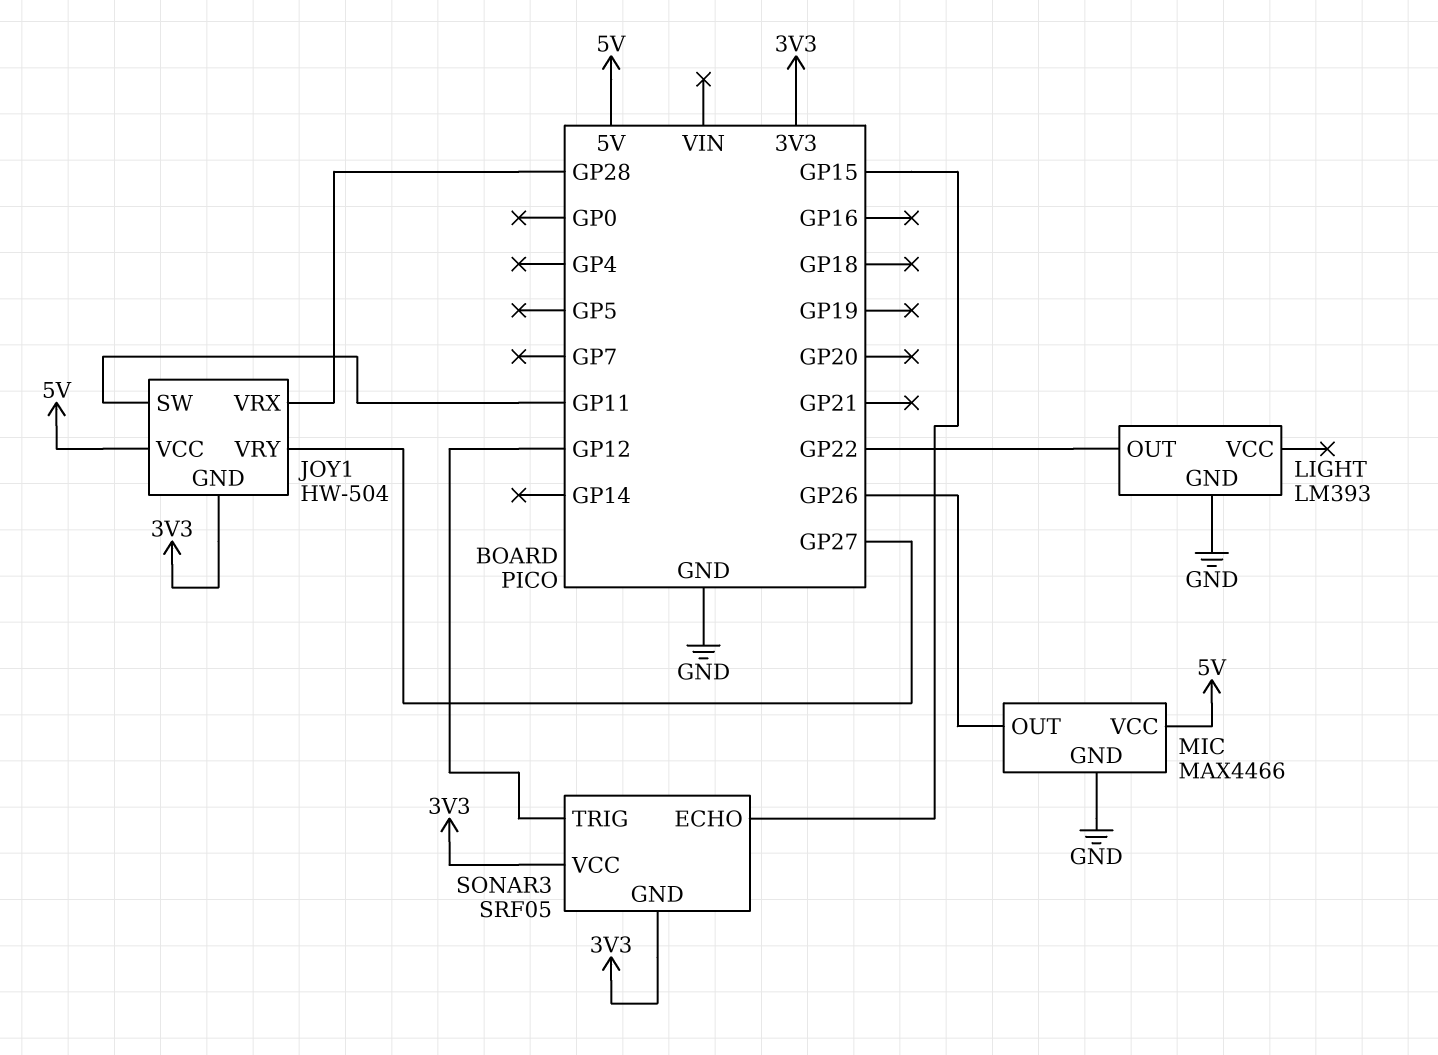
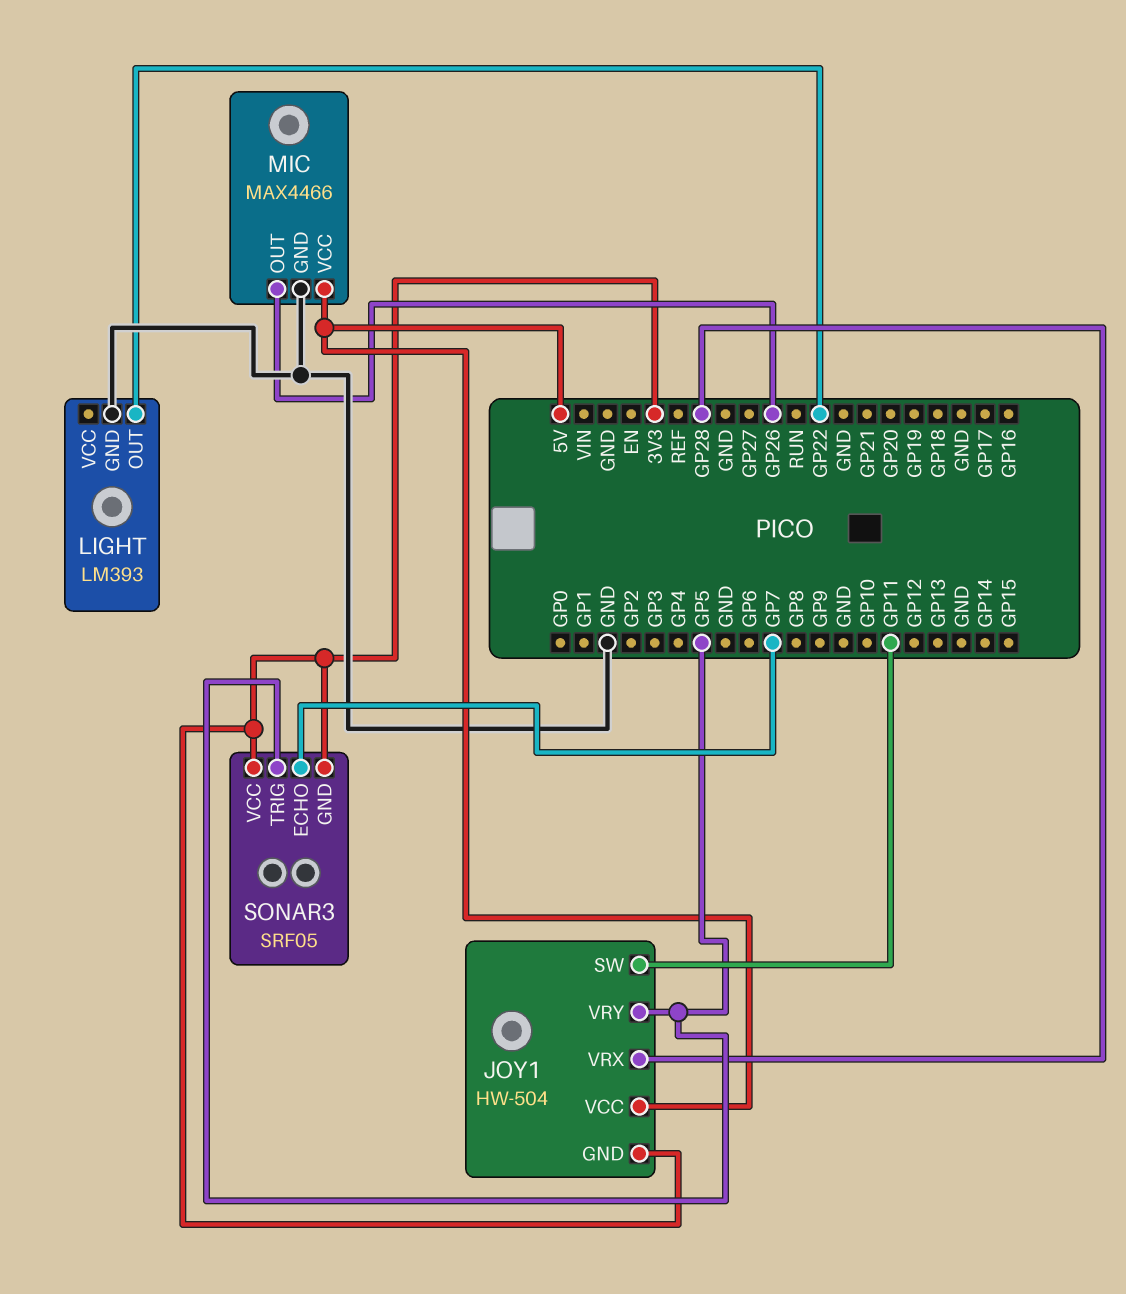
JOY1 pin VRY: GP27 -> GP5
SONAR3 pin ECHO: GP15 -> GP7
SONAR3 pin TRIG: GP12 -> GP5

